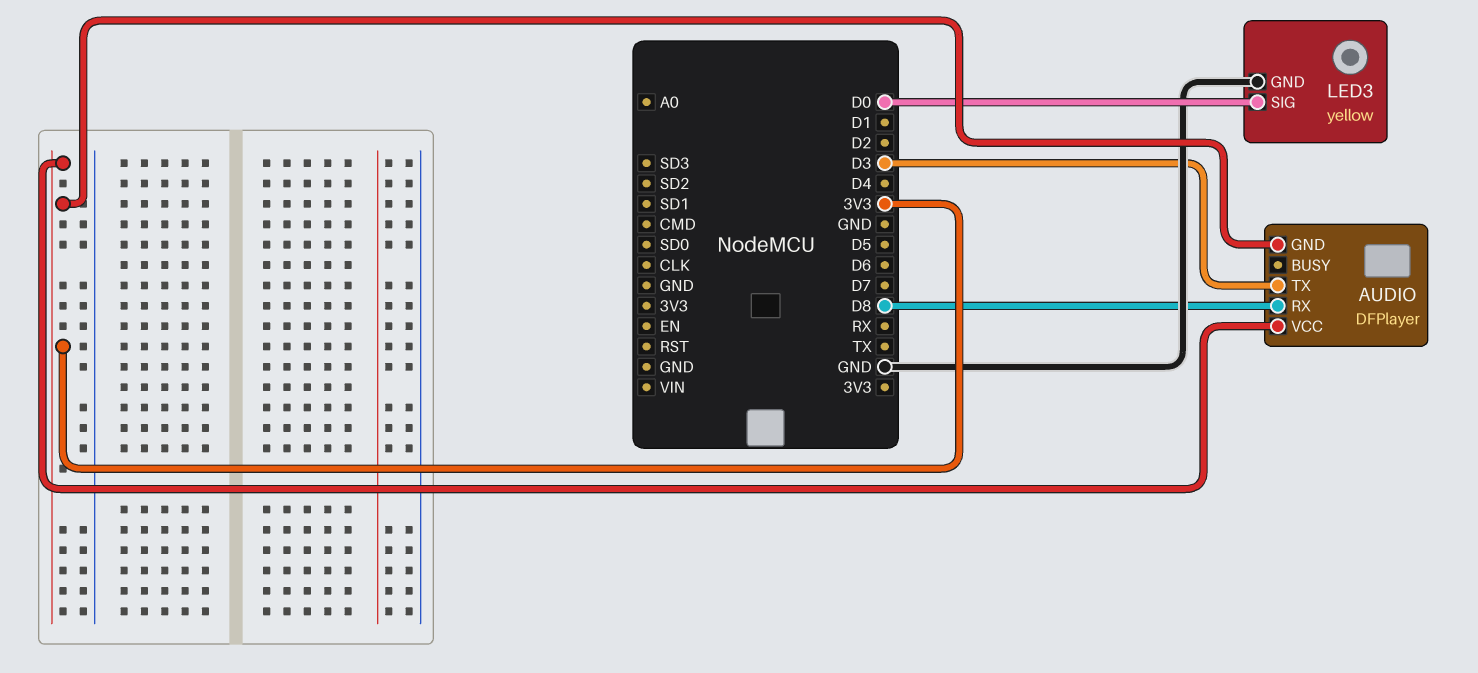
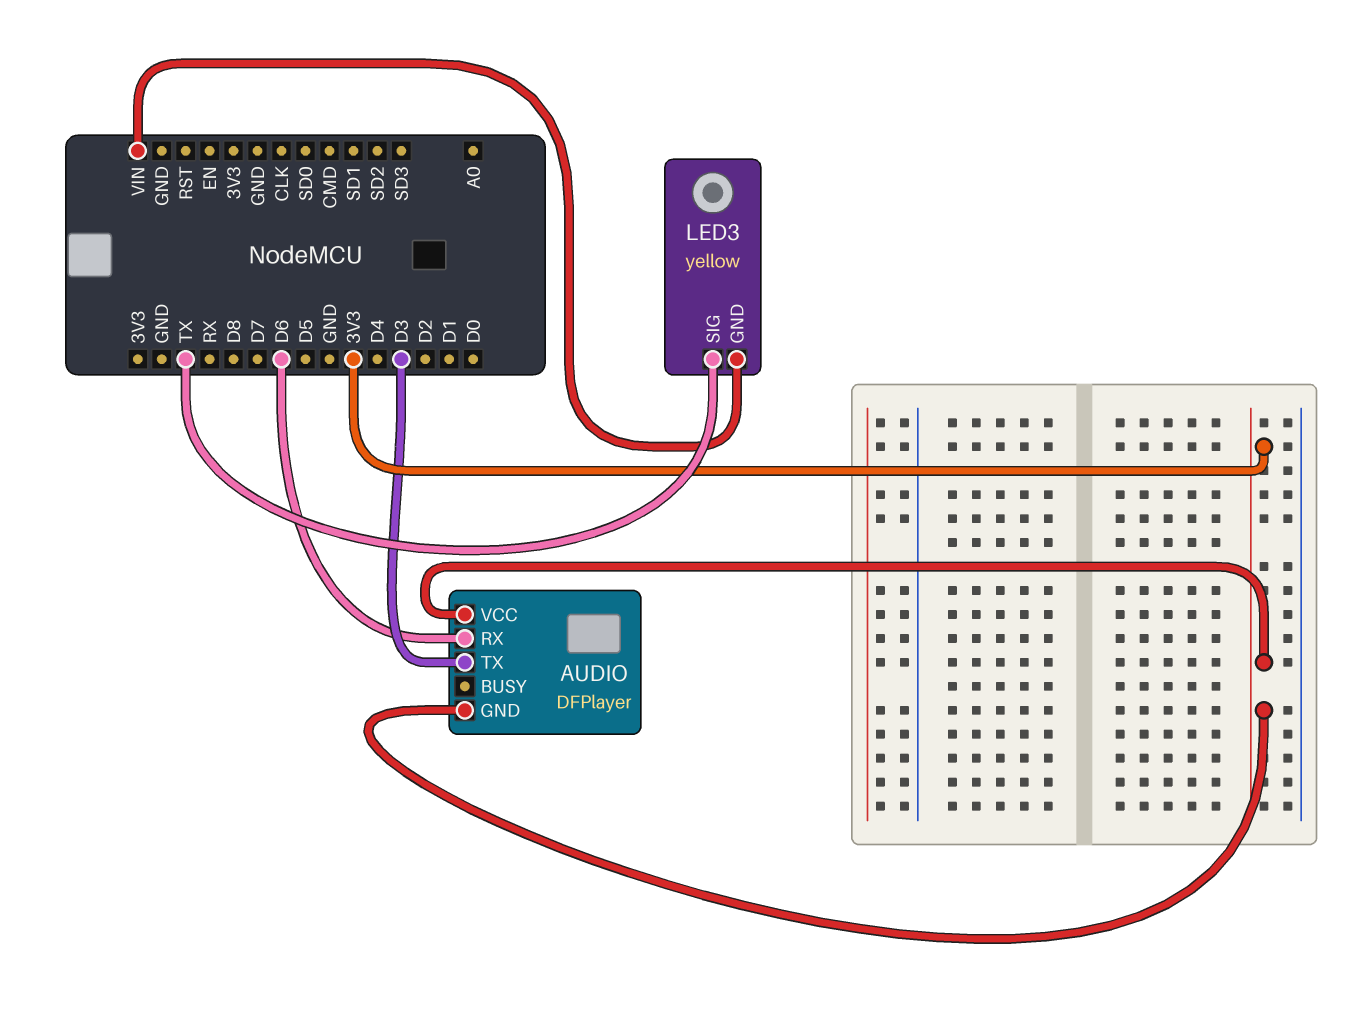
AUDIO pin RX: D8 -> D6
LED3 pin GND: GND -> VIN
LED3 pin SIG: D0 -> TX

